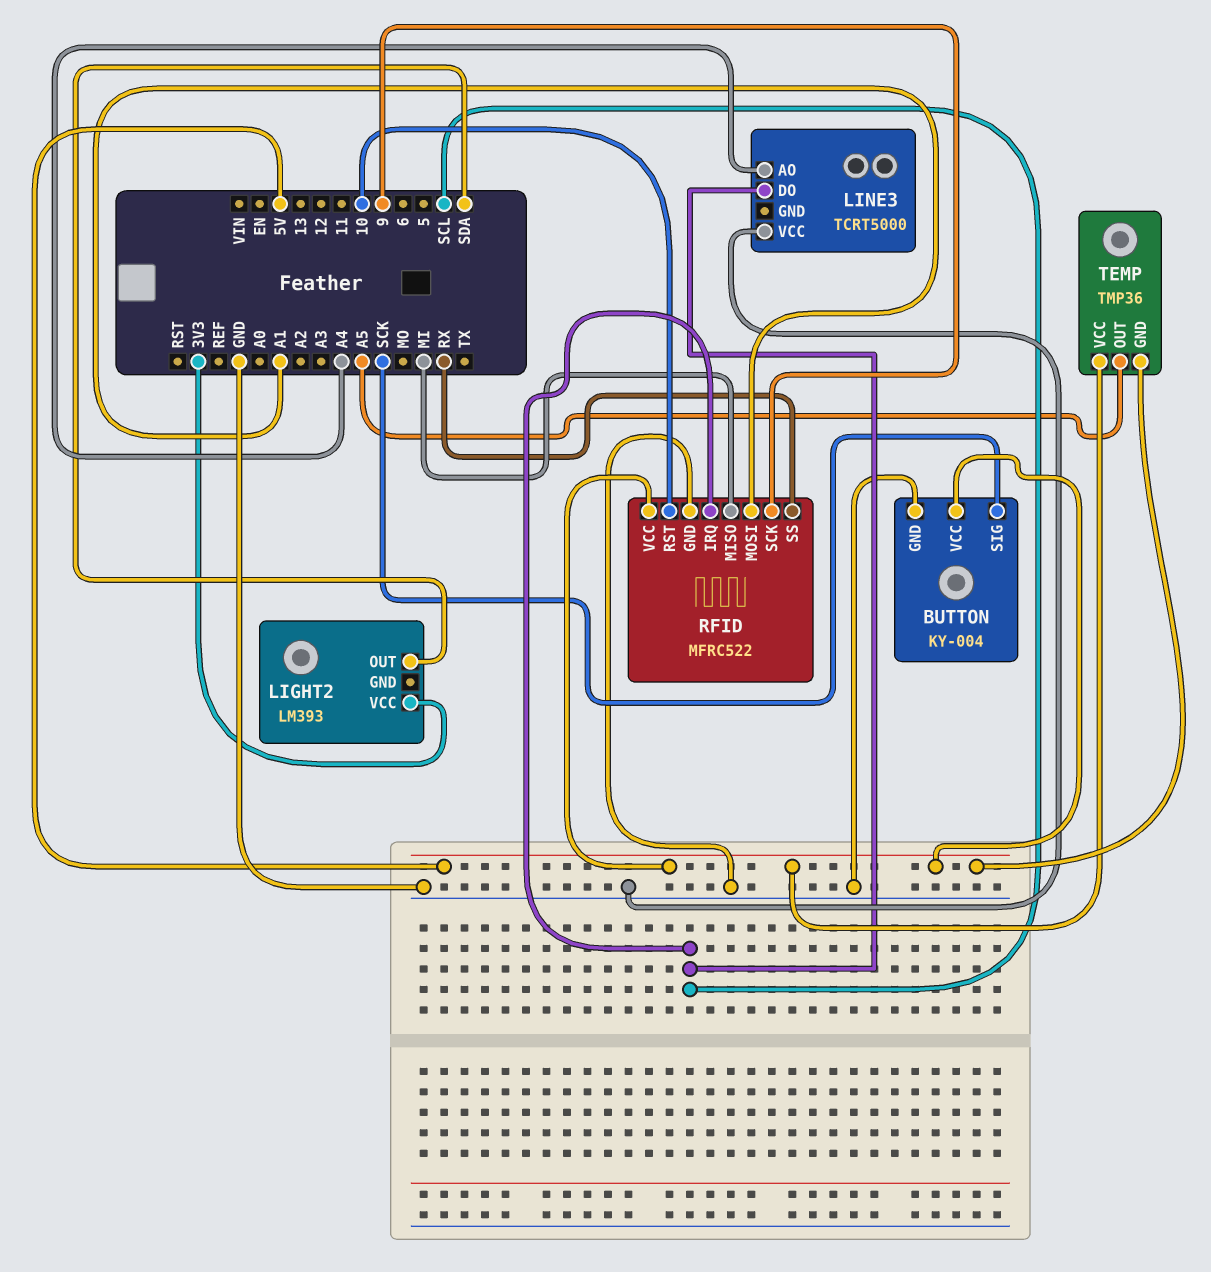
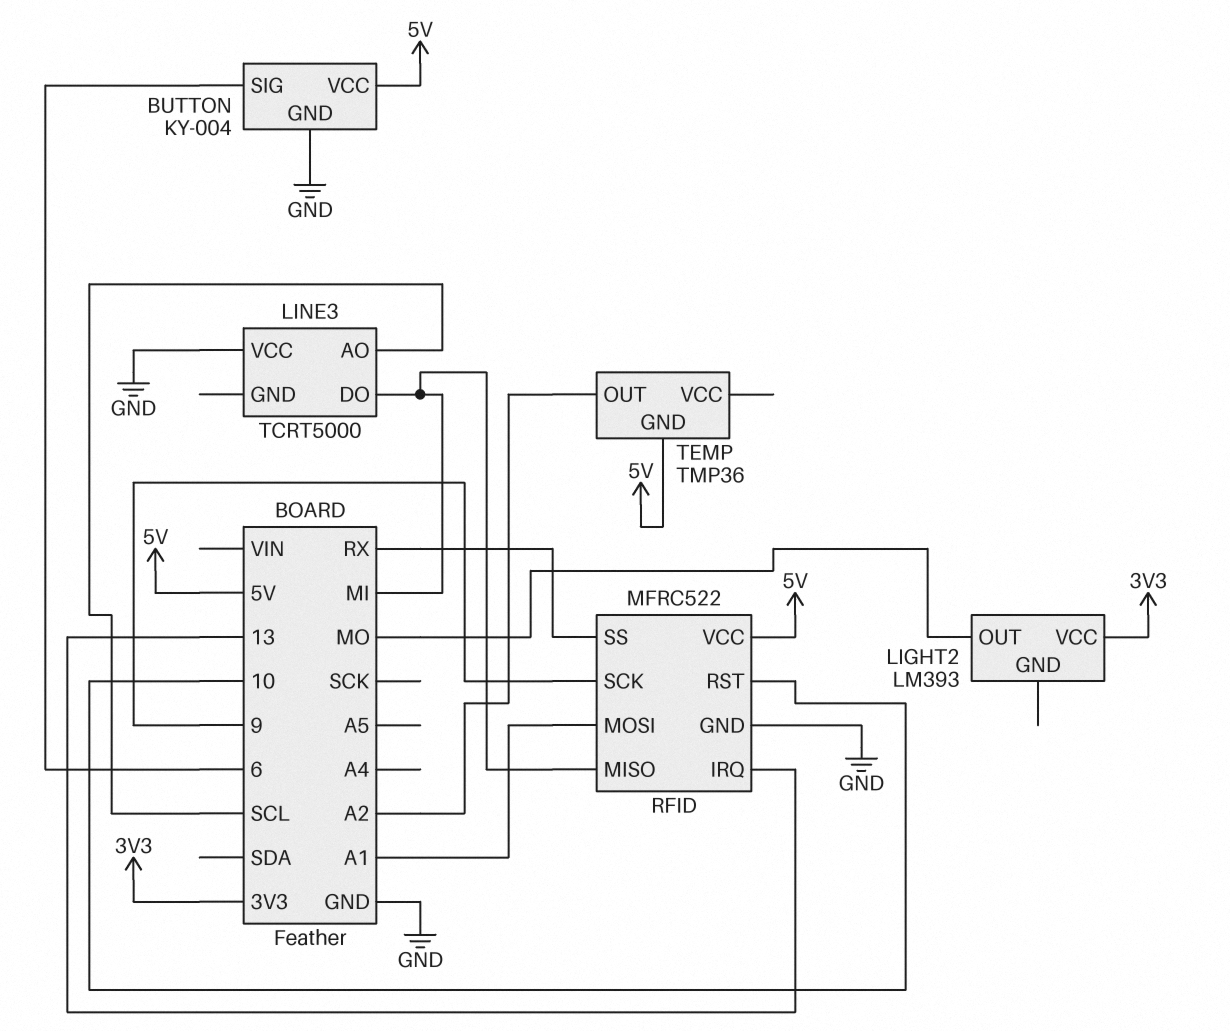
BUTTON pin SIG: SCK -> 6
LIGHT2 pin OUT: SDA -> MO
LINE3 pin AO: A4 -> SCL
LINE3 pin DO: SCL -> MI
RFID pin IRQ: SCL -> 13
TEMP pin OUT: A5 -> A2
TEMP pin VCC: 5V -> none

